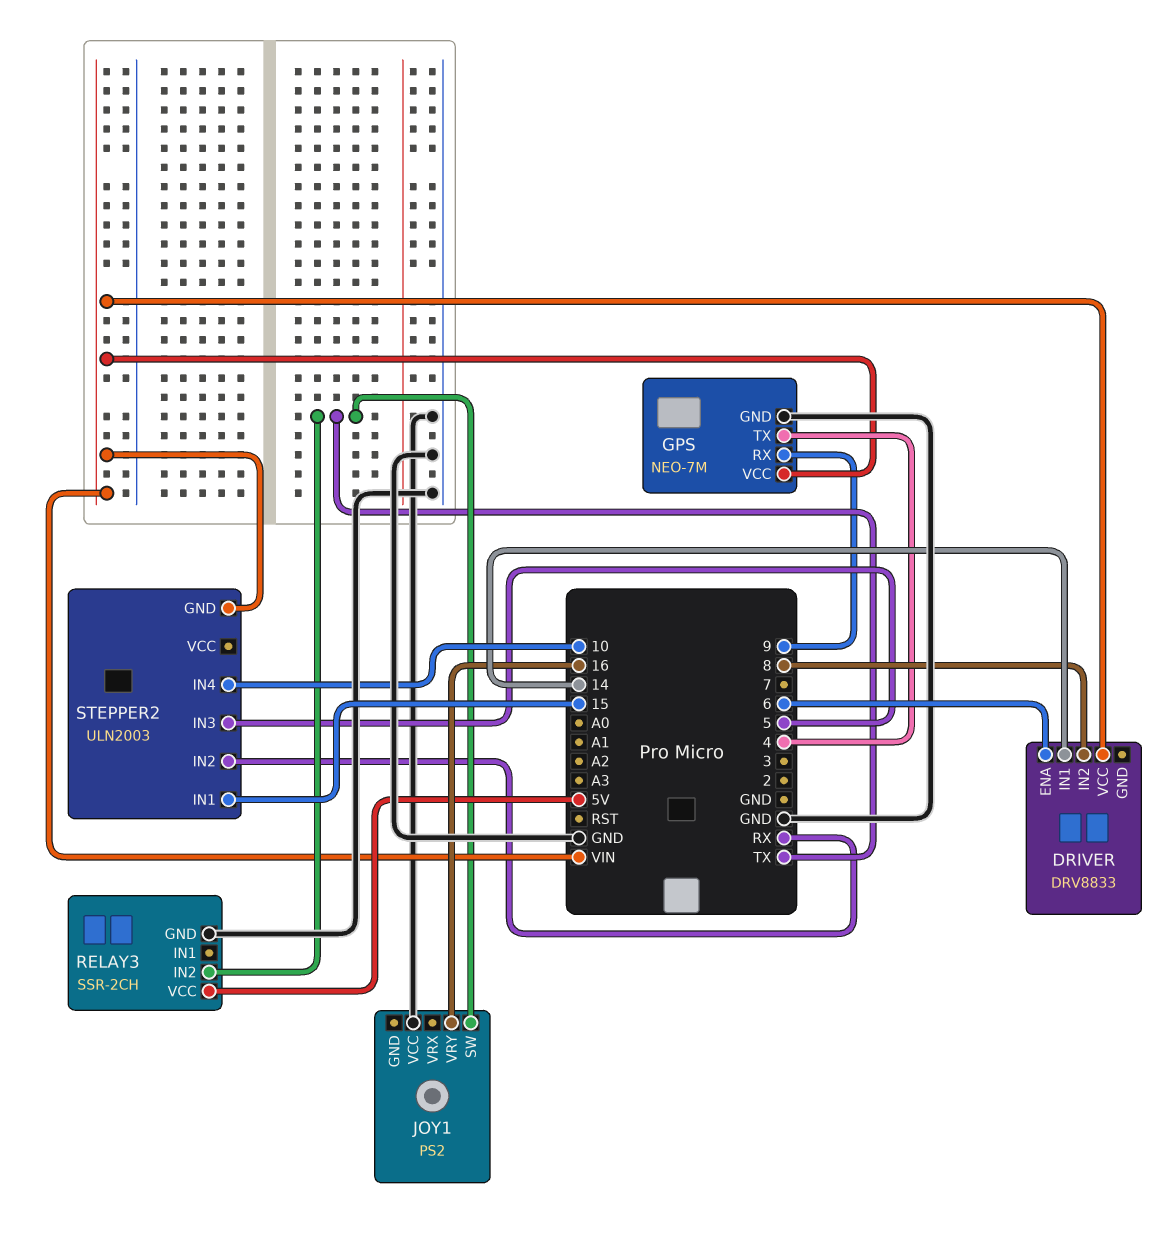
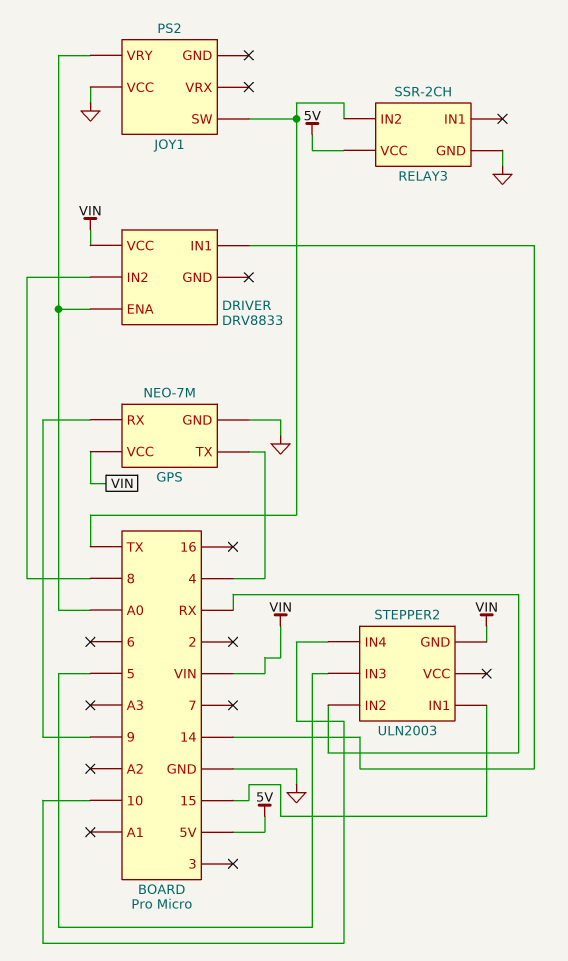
DRIVER pin ENA: 6 -> A0
JOY1 pin VRY: 16 -> A0

